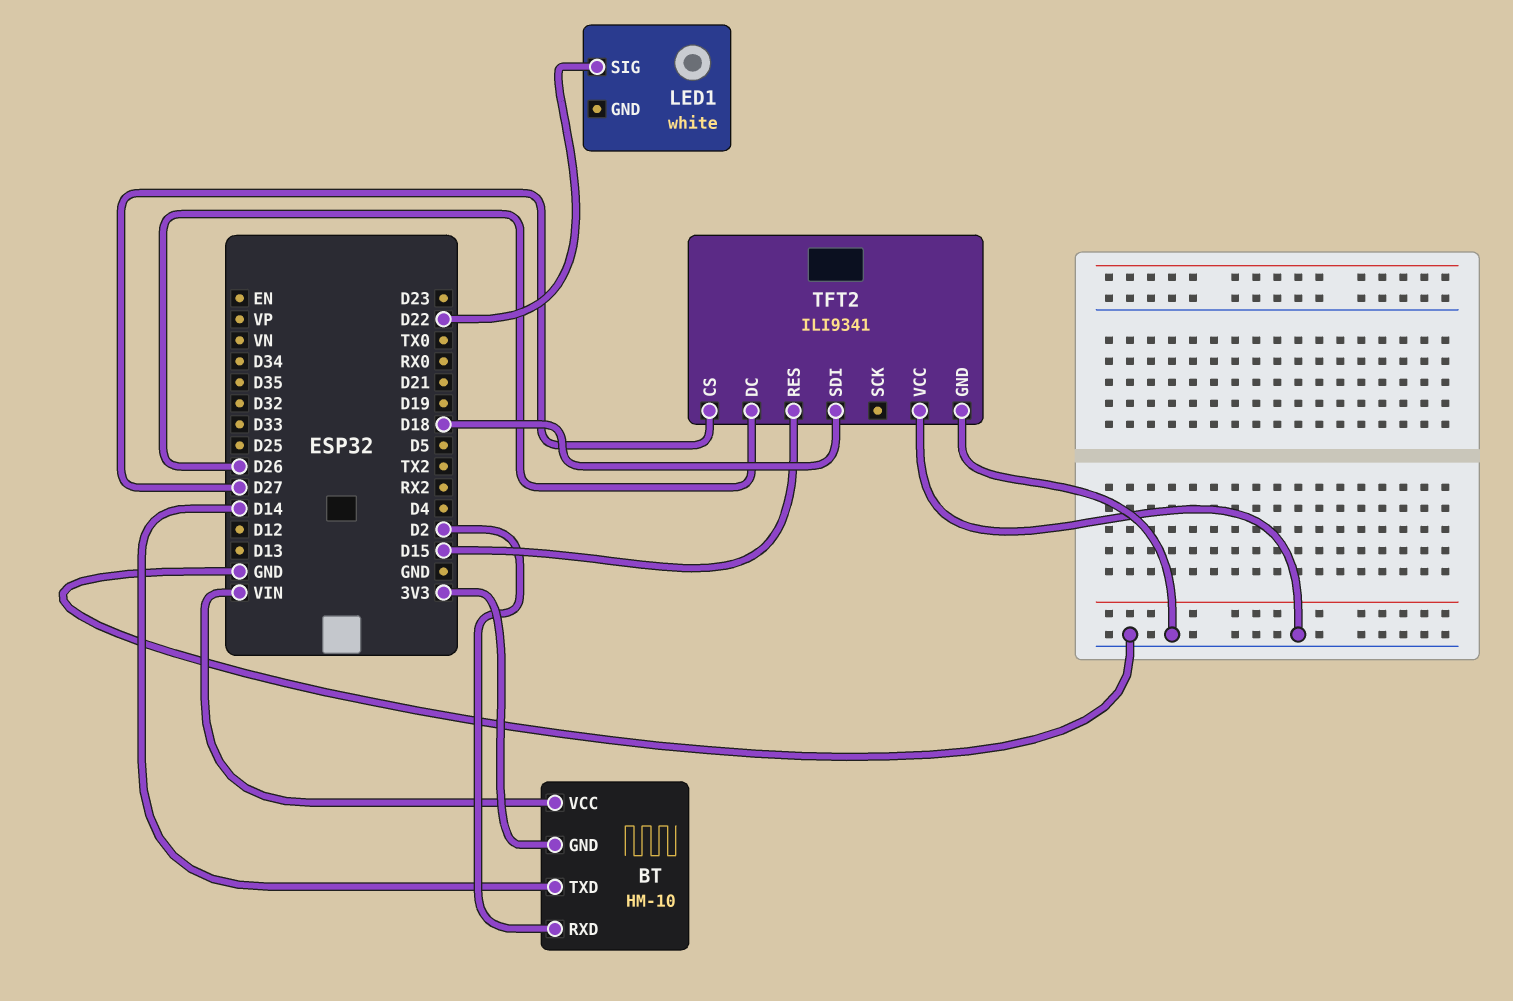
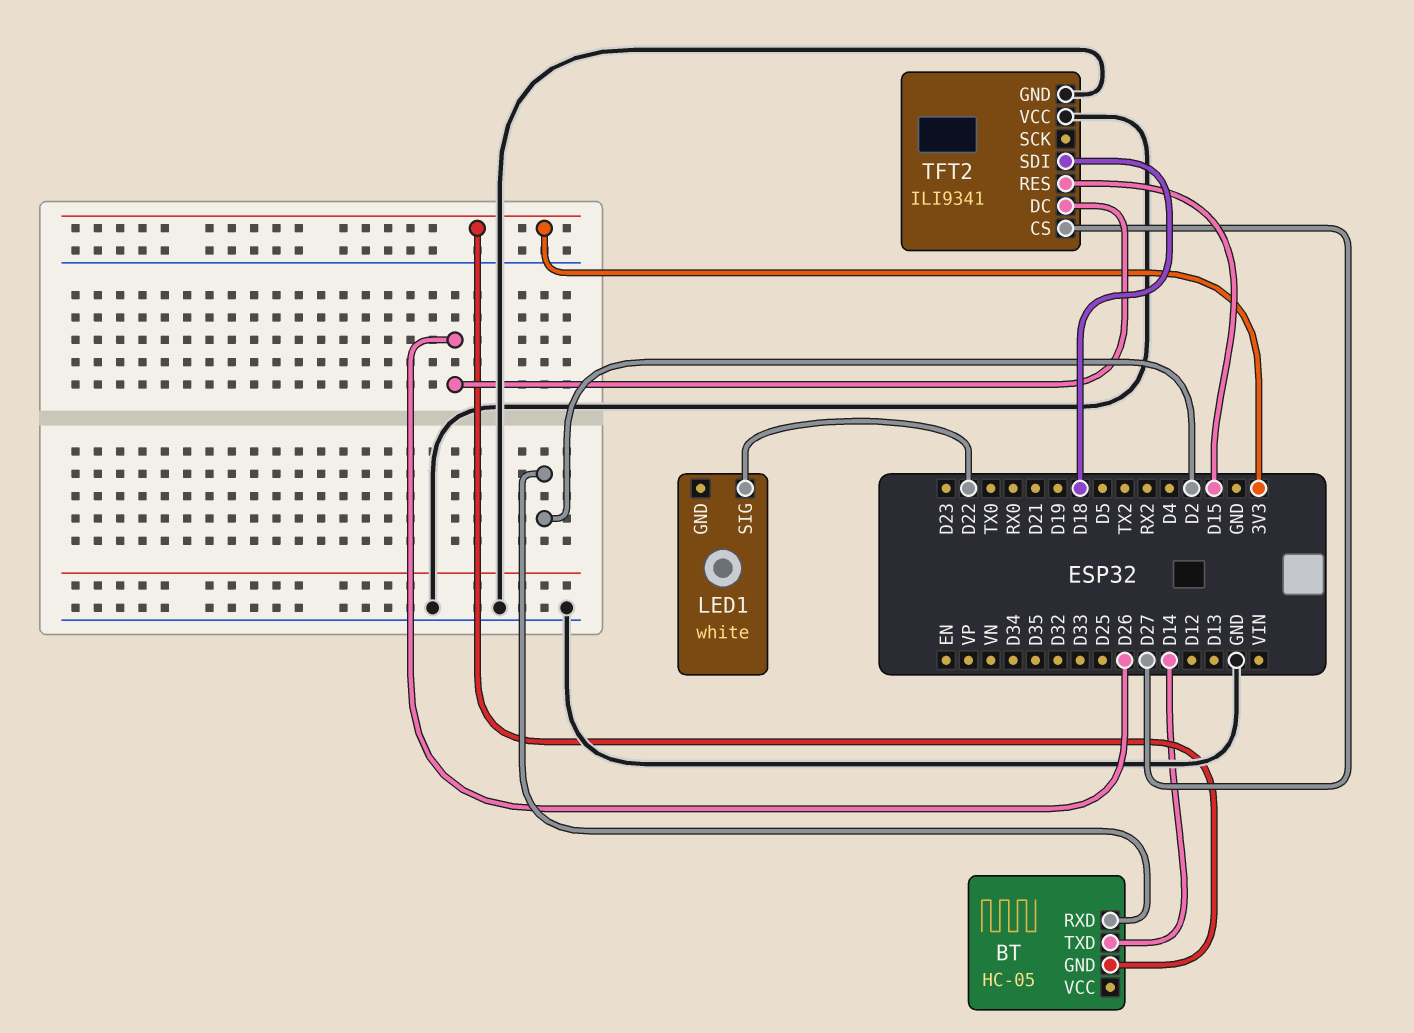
BT: HM-10 -> HC-05
BT pin VCC: VIN -> none

